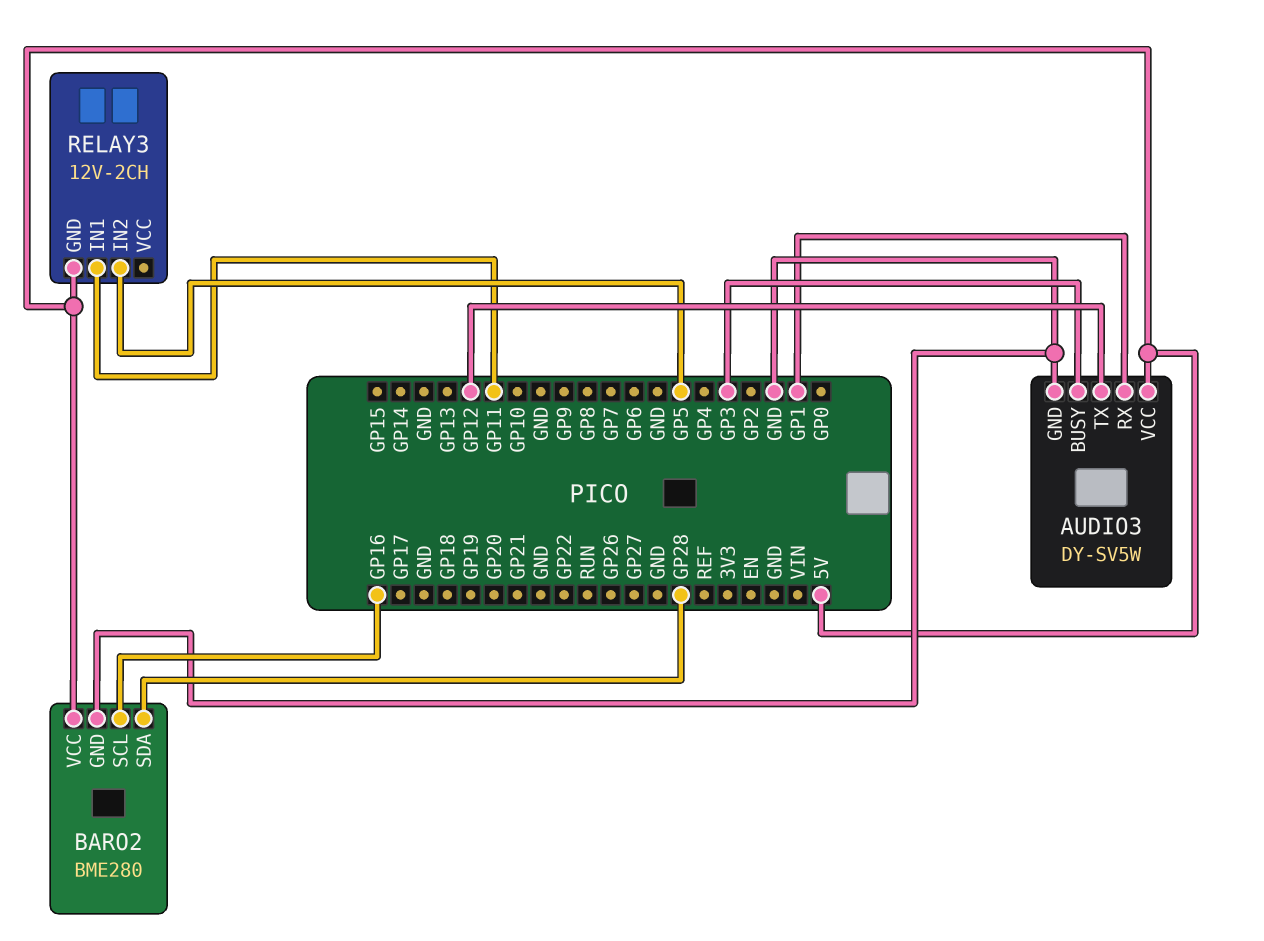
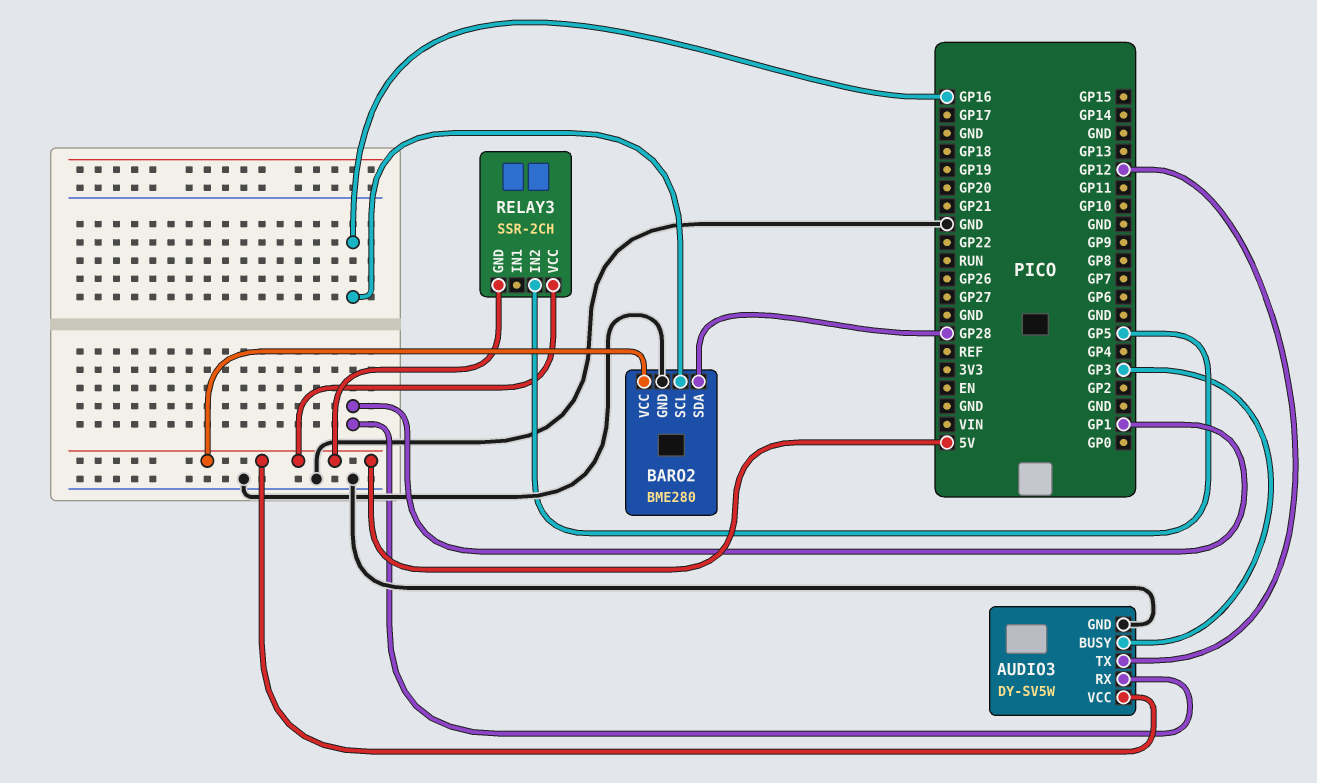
RELAY3: 12V-2CH -> SSR-2CH
RELAY3 pin IN1: GP11 -> none
RELAY3 pin VCC: none -> 5V

